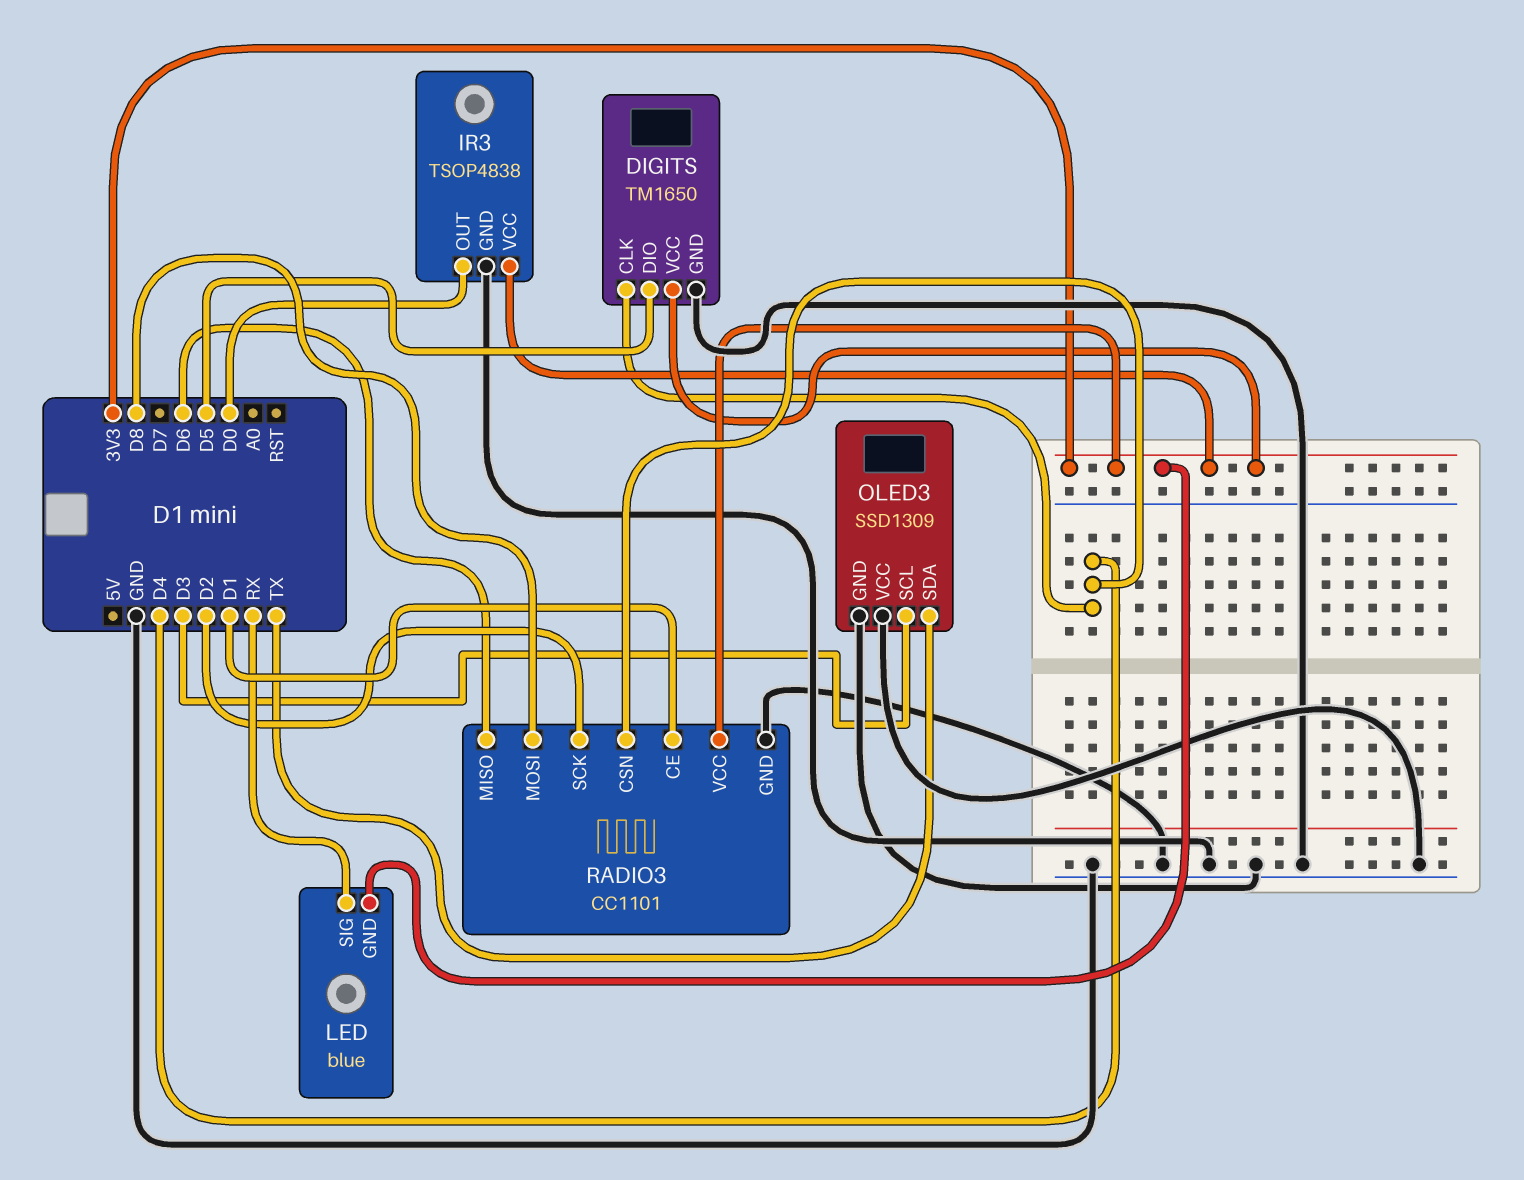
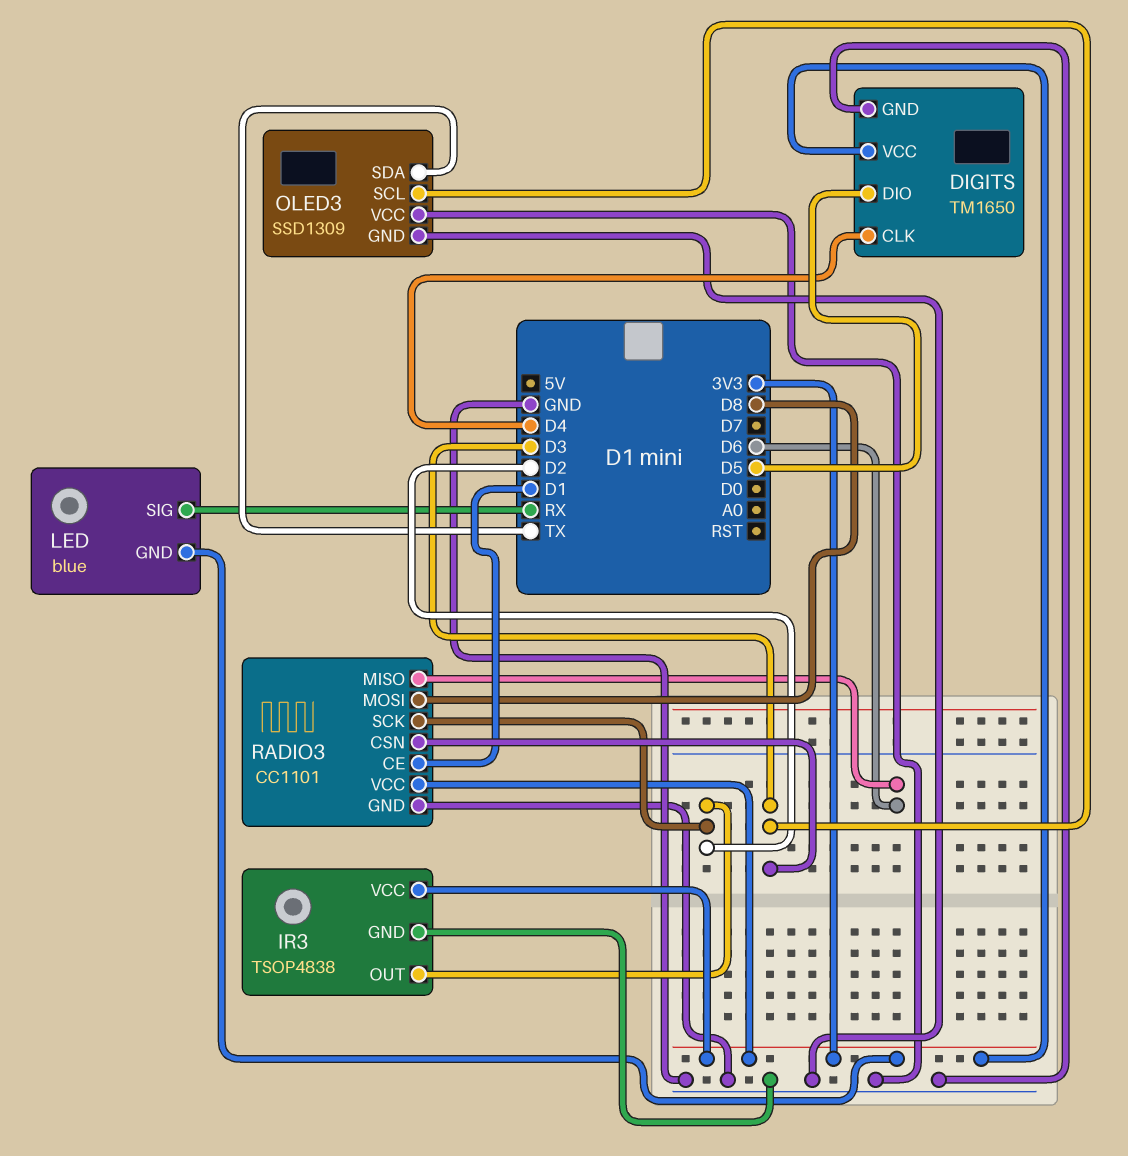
IR3 pin OUT: D0 -> D2
RADIO3 pin CSN: D4 -> D3

